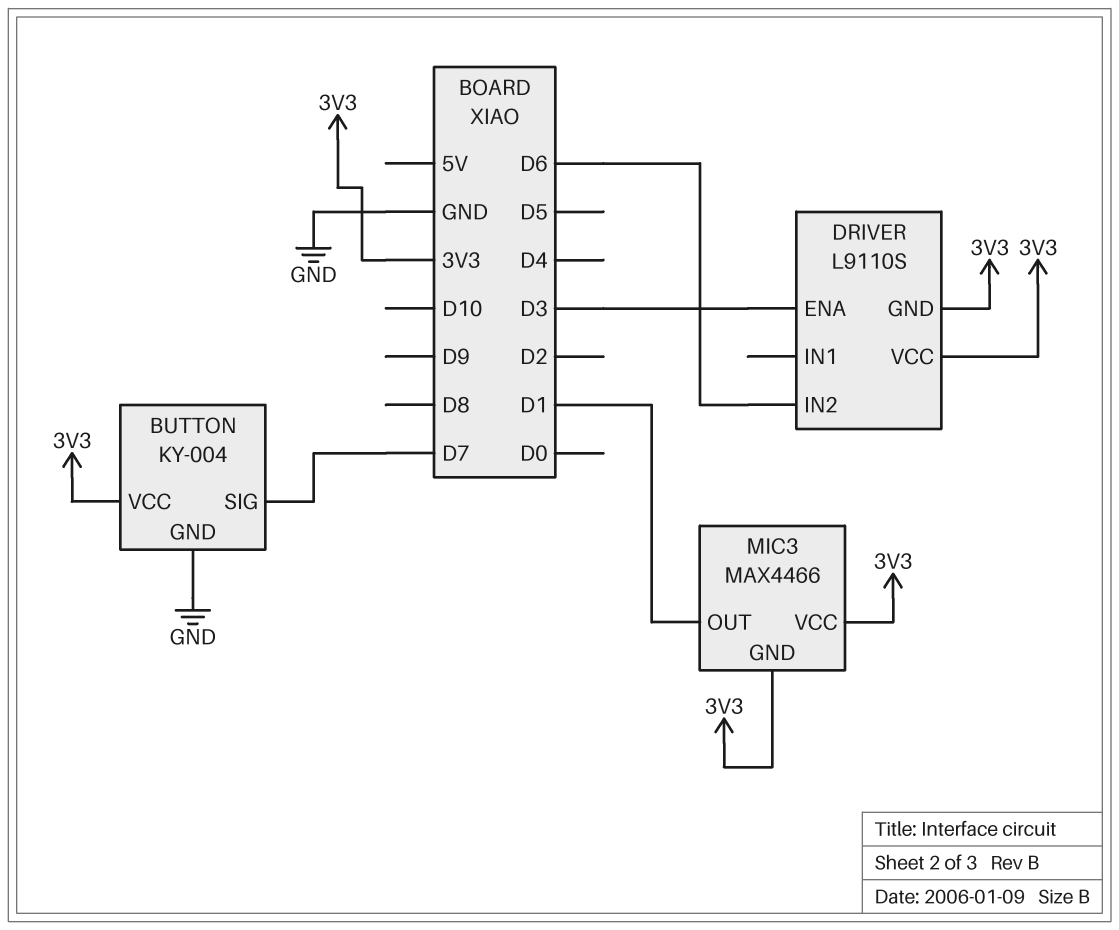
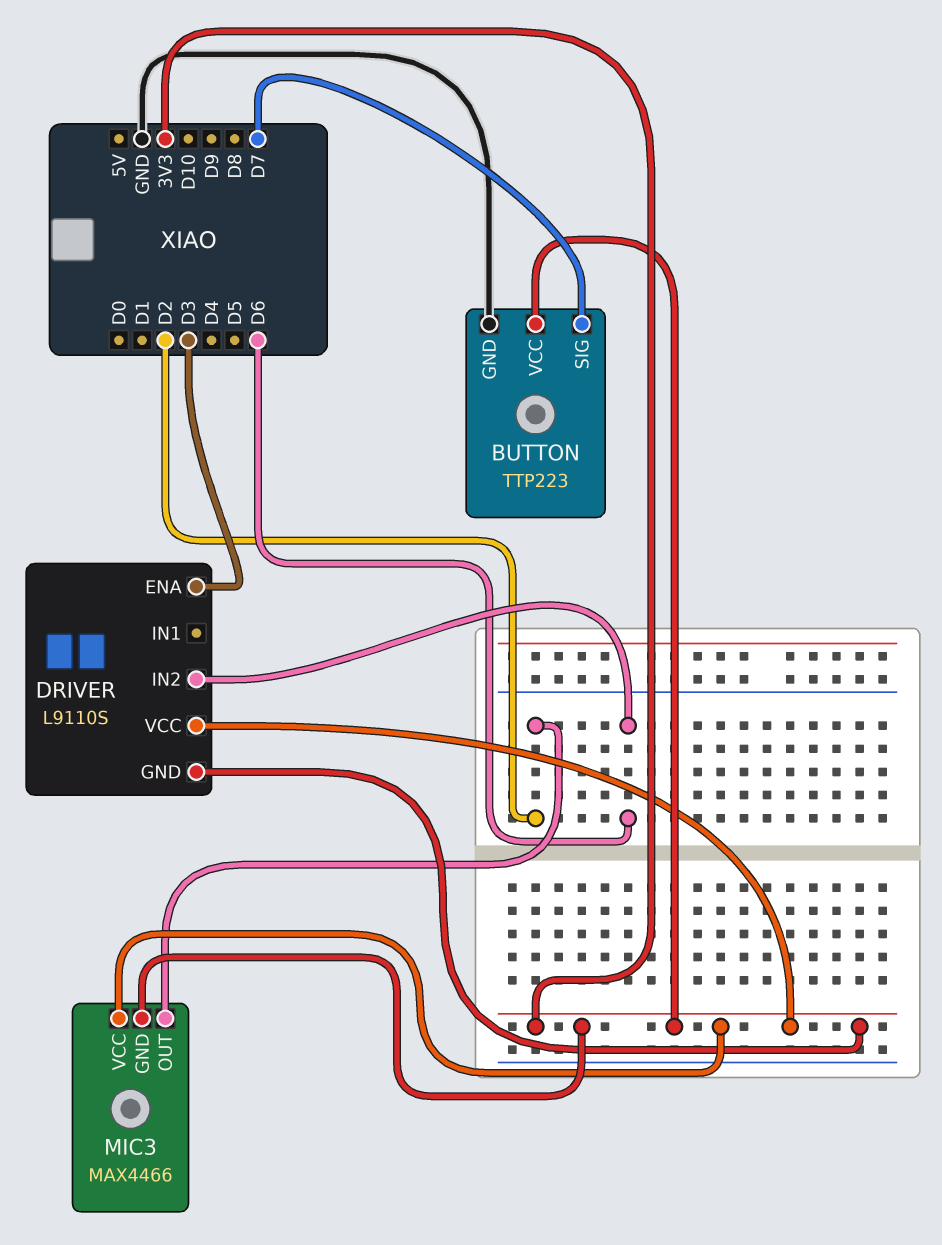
BUTTON: KY-004 -> TTP223
MIC3 pin OUT: D1 -> D2

